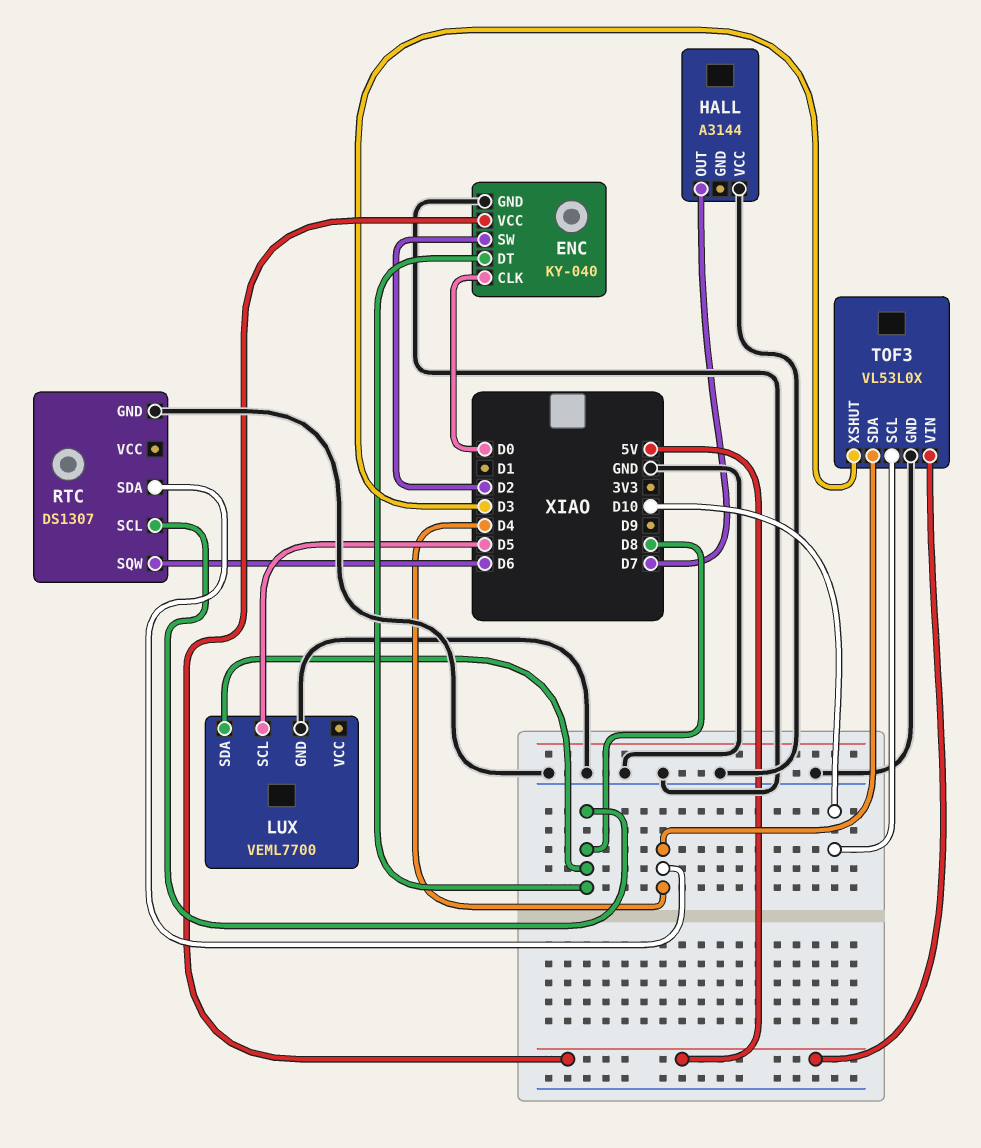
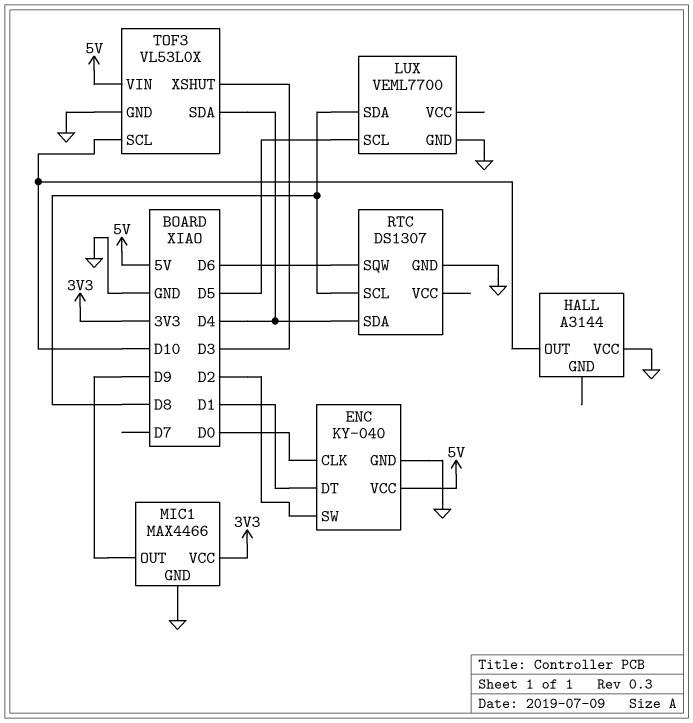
ENC pin DT: D8 -> D1
HALL pin OUT: D7 -> D10
MIC1: none -> MAX4466
MIC1 pin GND: none -> GND
MIC1 pin OUT: none -> D9
MIC1 pin VCC: none -> 3V3

